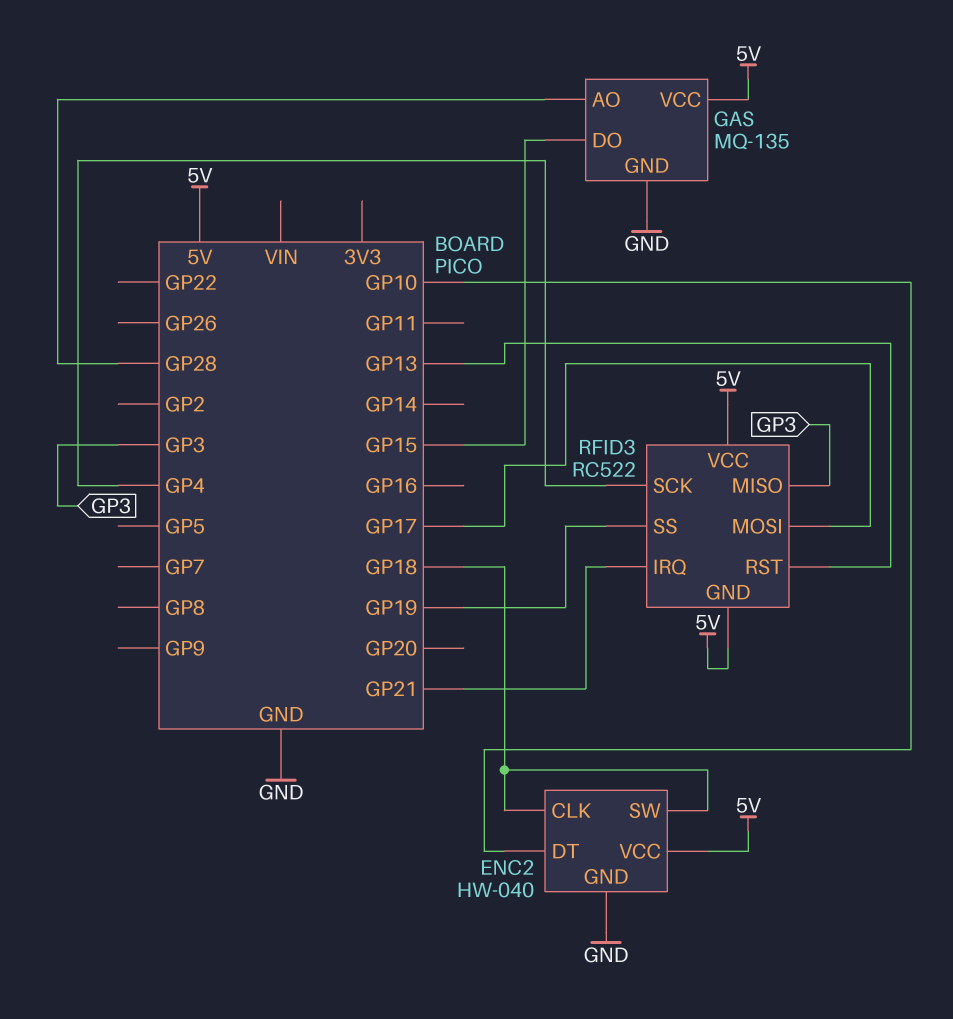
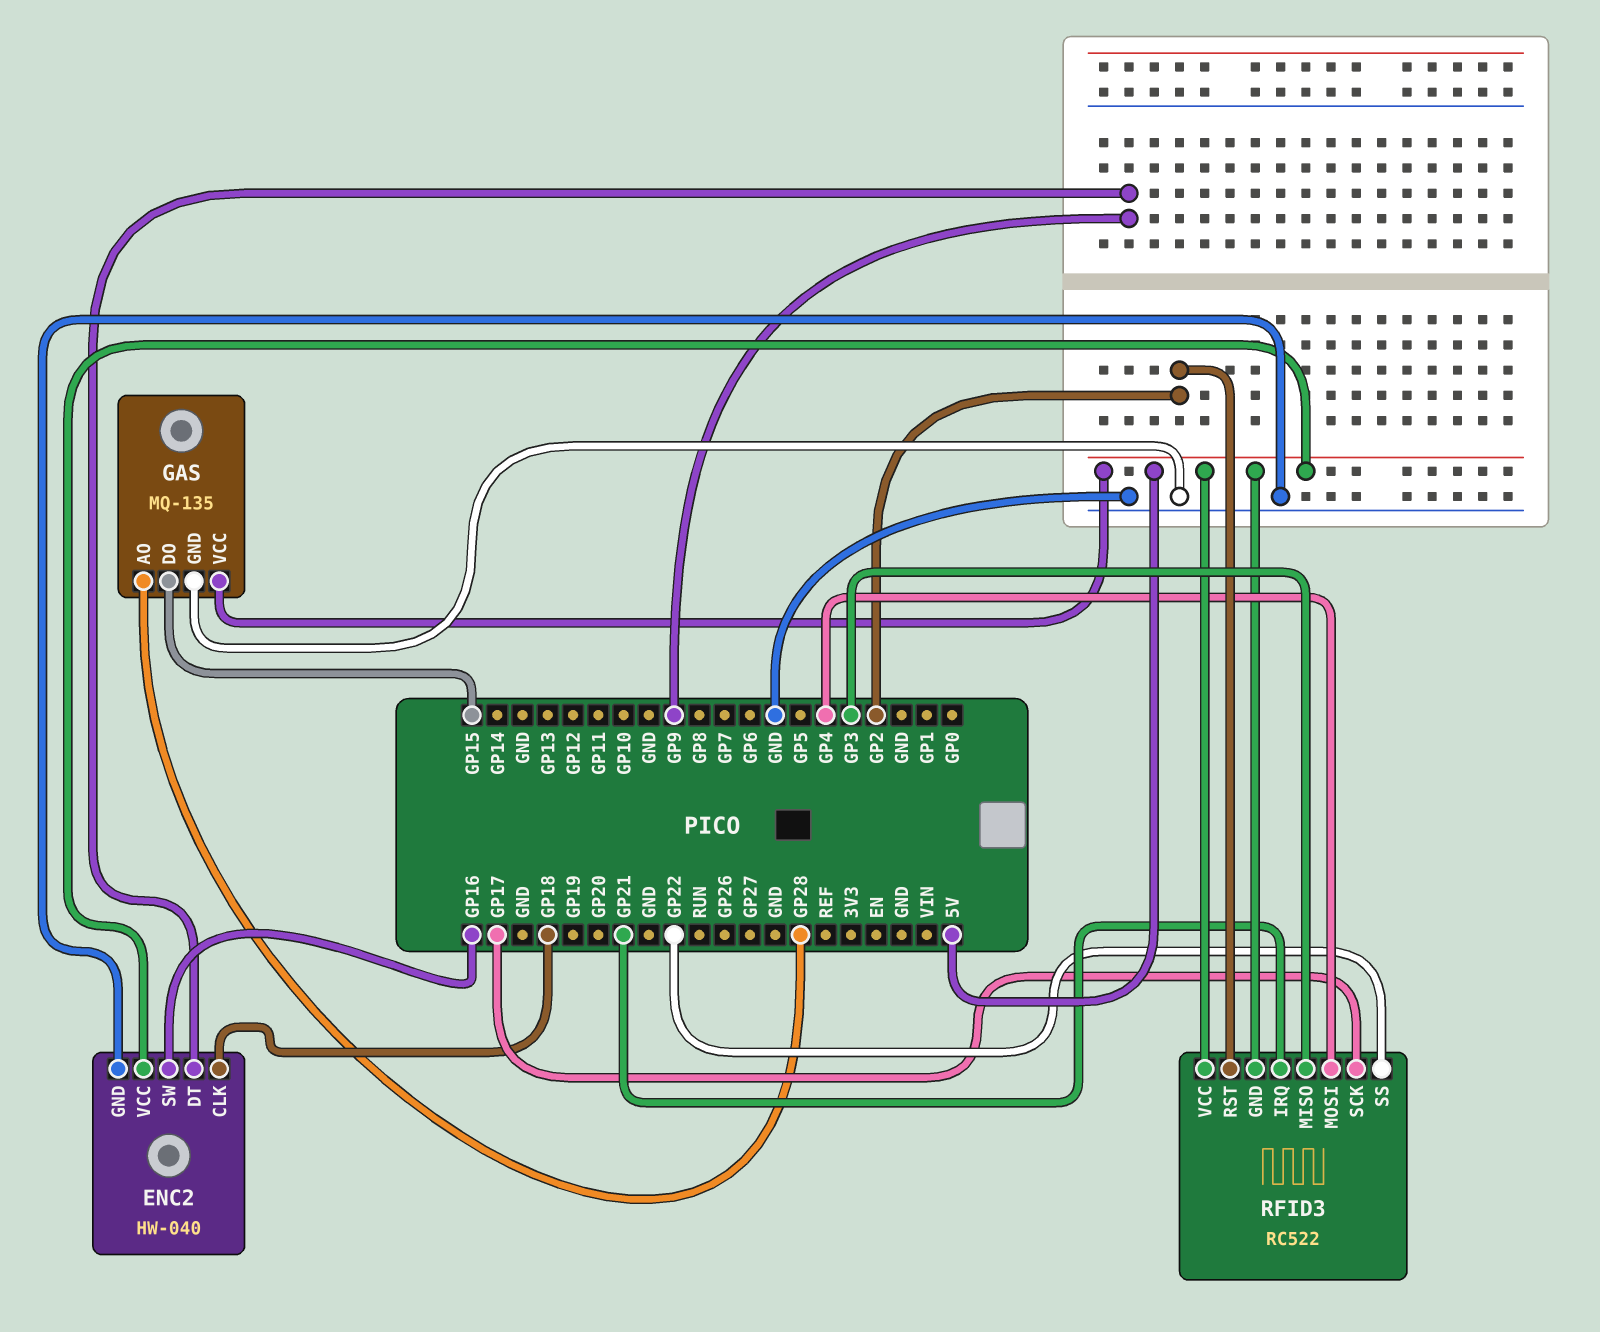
ENC2 pin DT: GP10 -> GP9
ENC2 pin SW: GP18 -> GP16
RFID3 pin MOSI: GP17 -> GP4
RFID3 pin RST: GP13 -> GP2
RFID3 pin SCK: GP4 -> GP17
RFID3 pin SS: GP19 -> GP22

